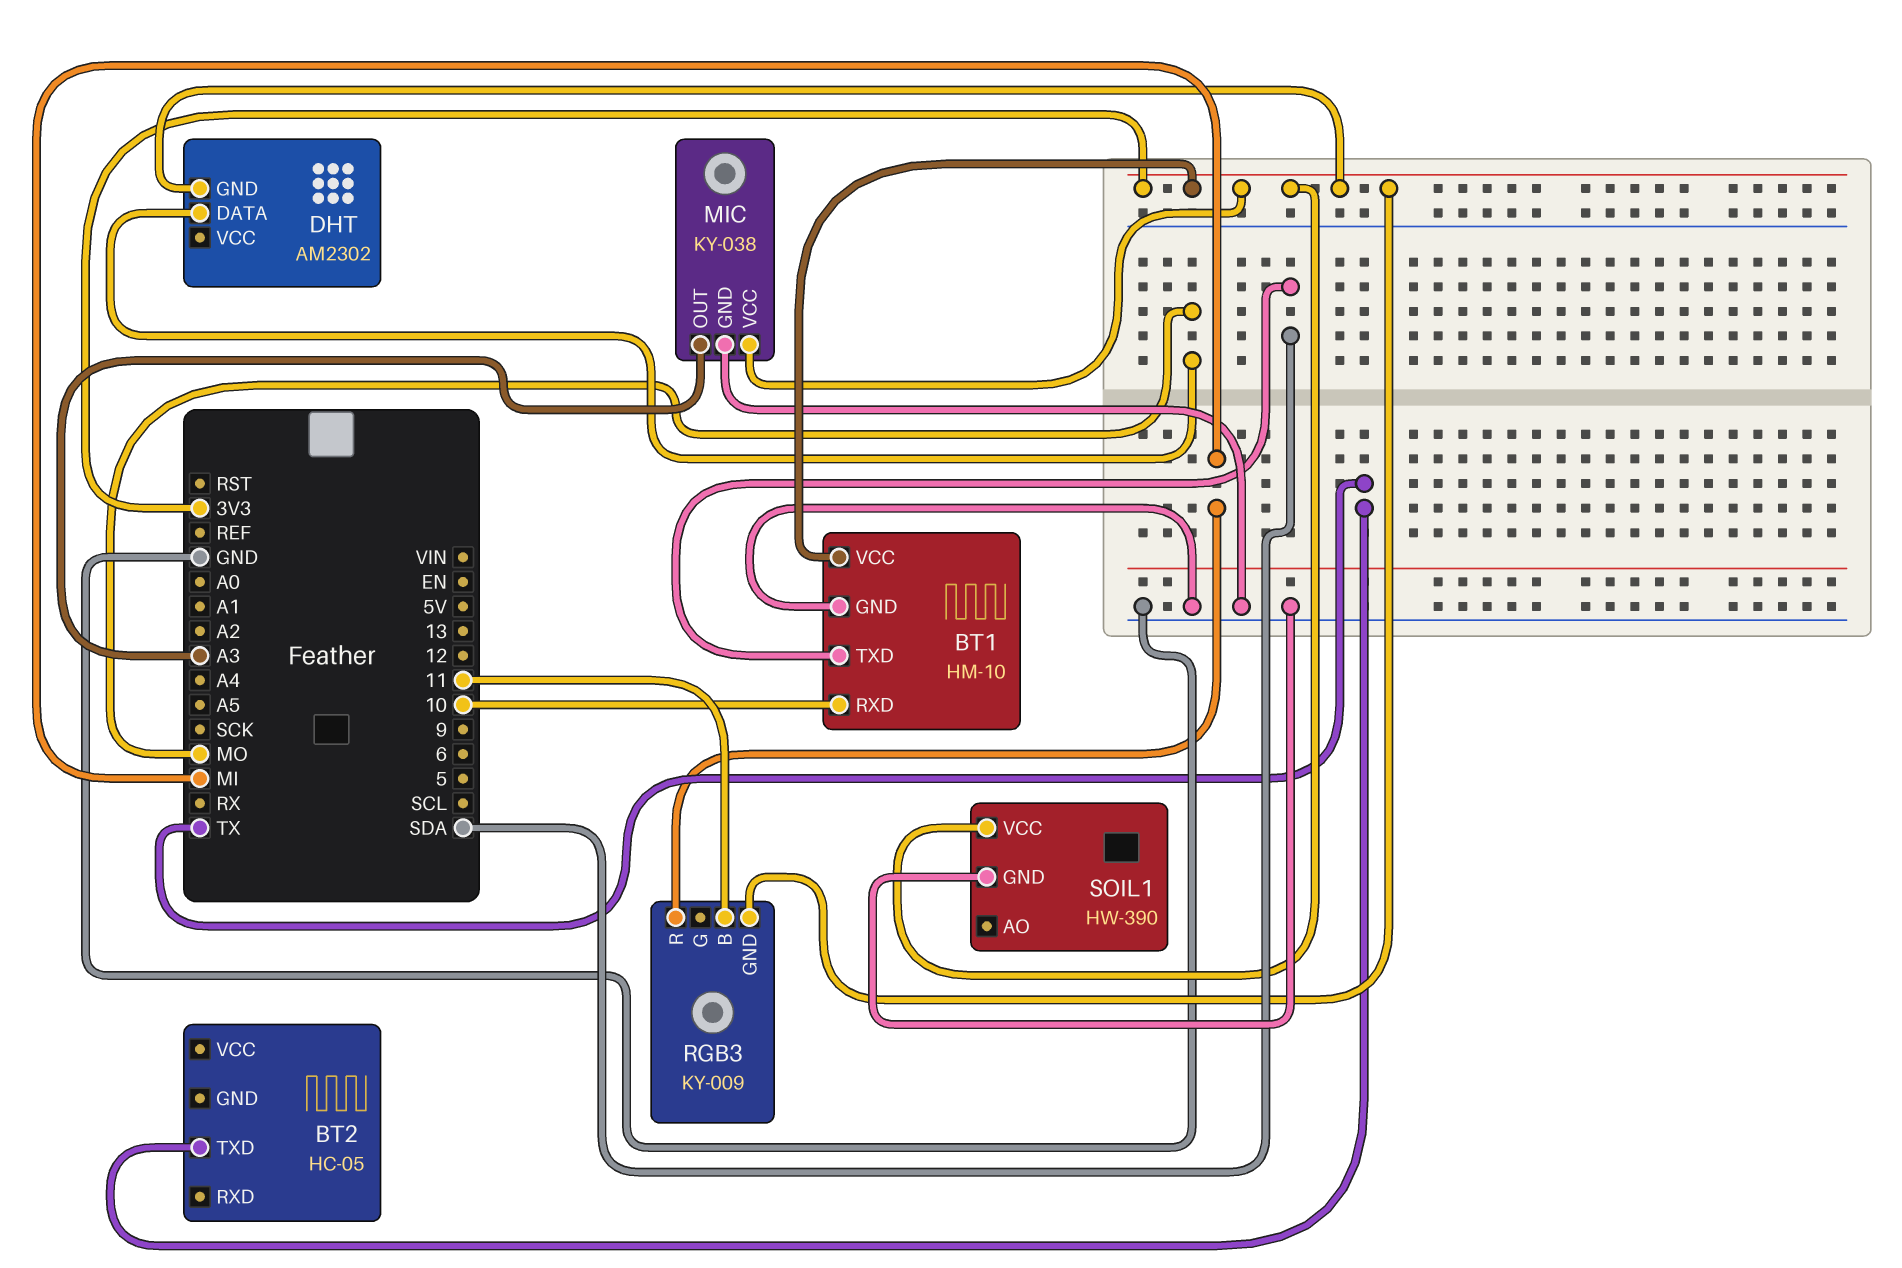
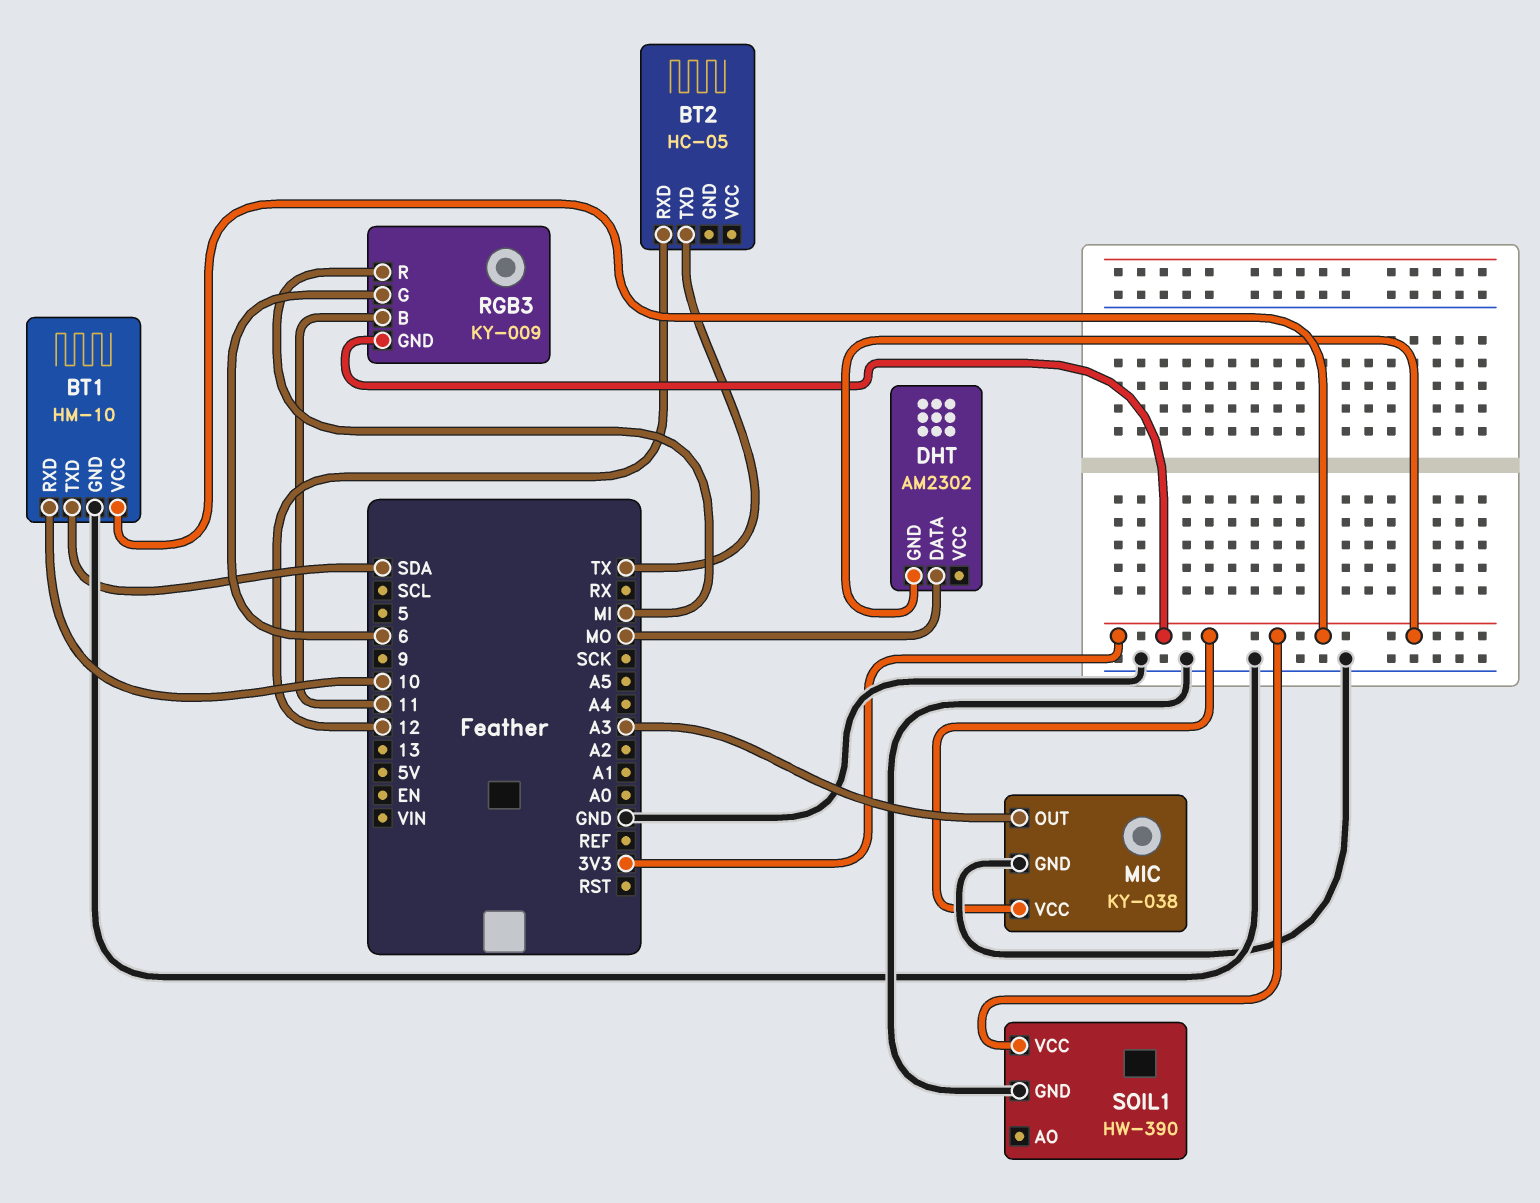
BT2 pin RXD: none -> 12
RGB3 pin G: none -> 6

